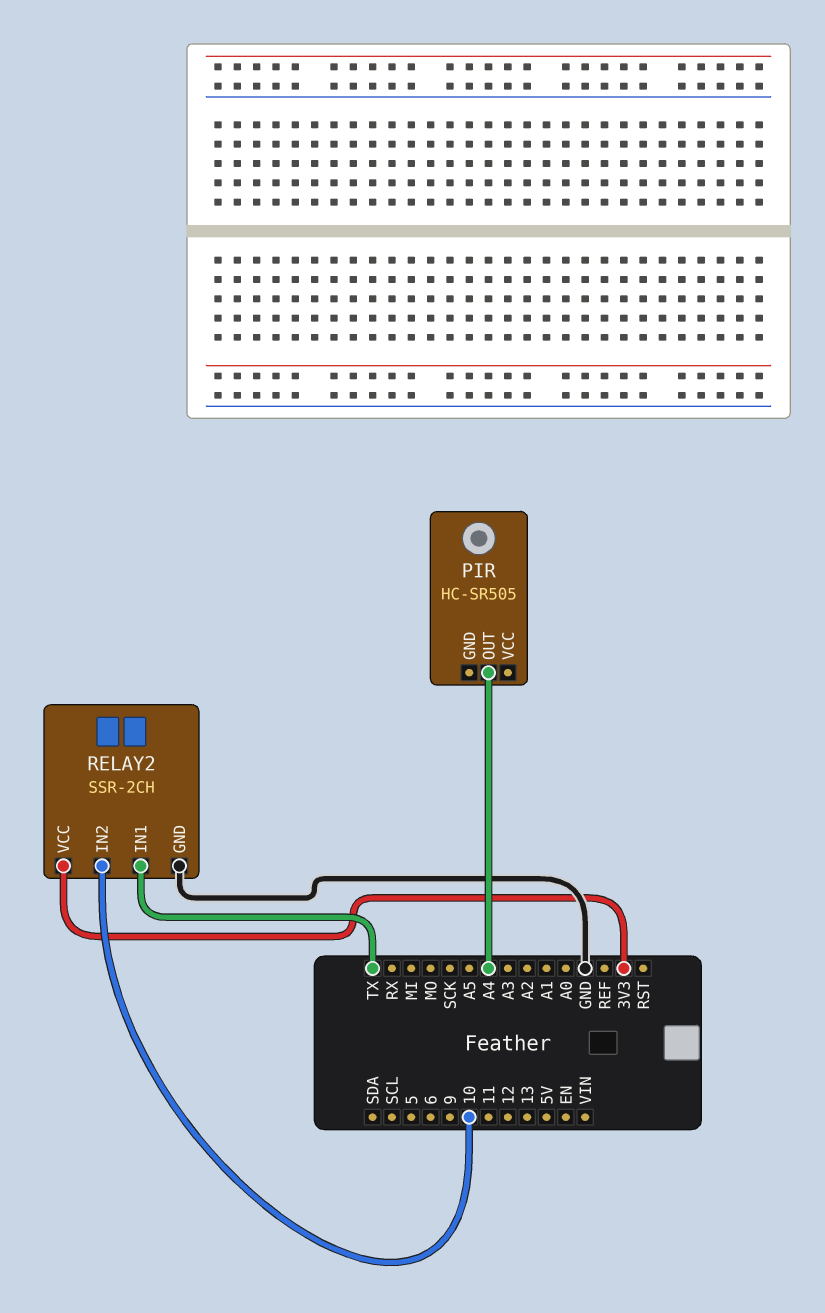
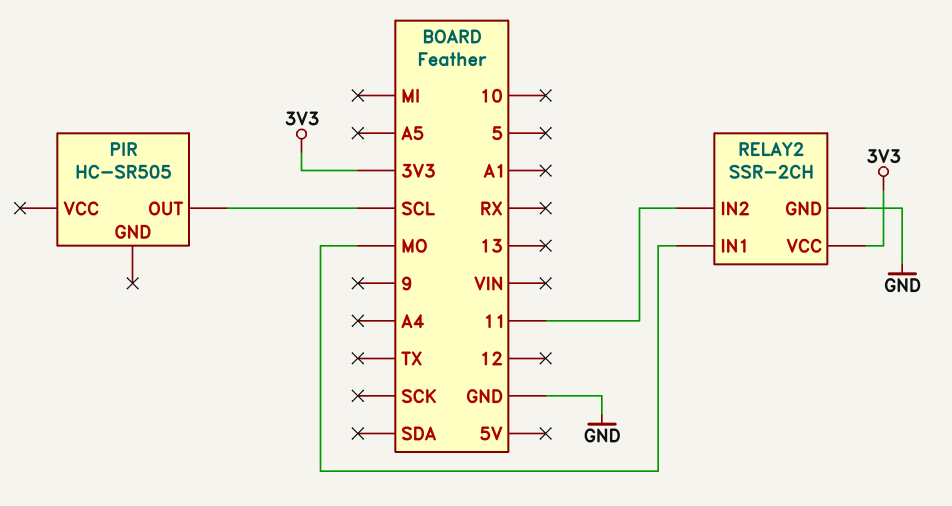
PIR pin OUT: A4 -> SCL
RELAY2 pin IN1: TX -> MO
RELAY2 pin IN2: 10 -> 11

